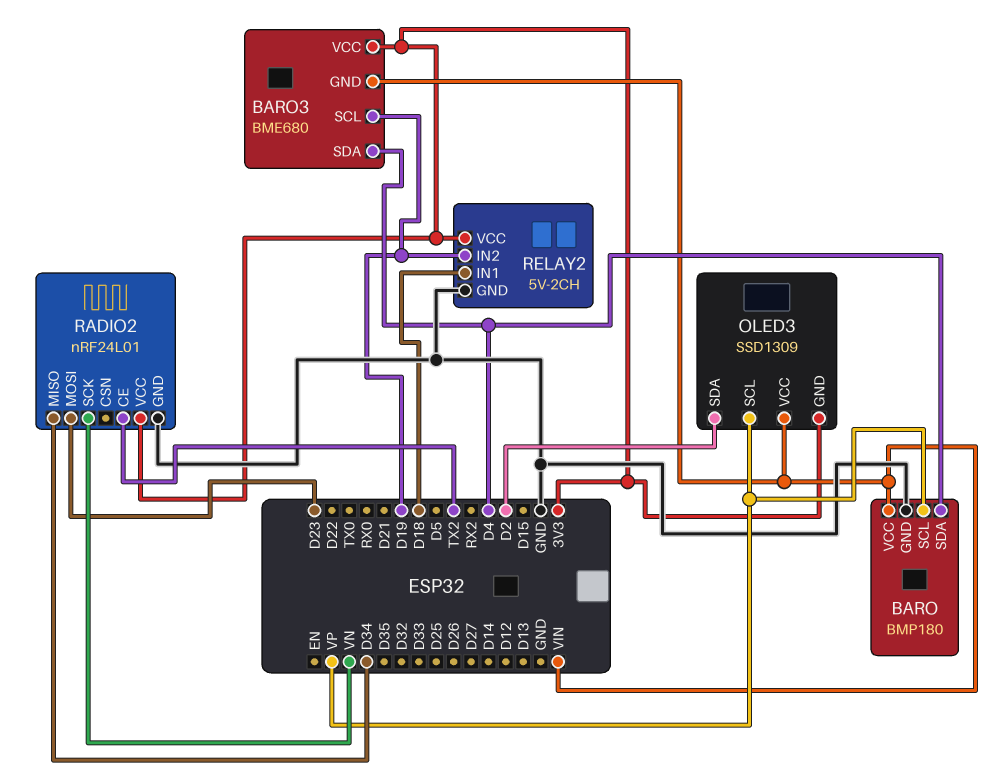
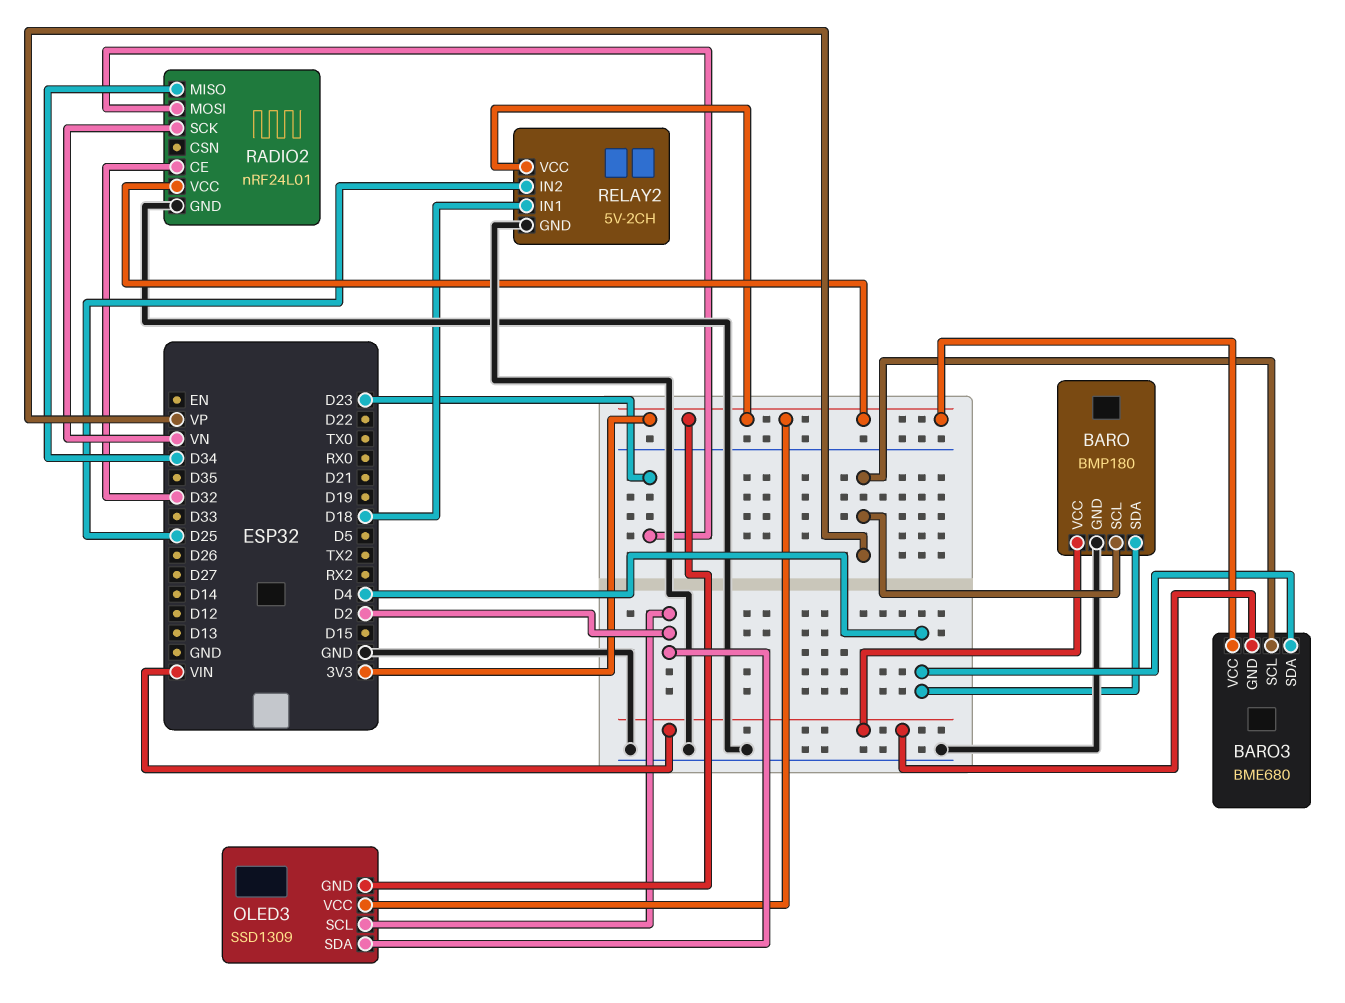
BARO3 pin SCL: D19 -> VP
OLED3 pin SCL: VP -> D2
OLED3 pin VCC: VIN -> 3V3
RADIO2 pin CE: TX2 -> D32
RELAY2 pin IN2: D19 -> D25

